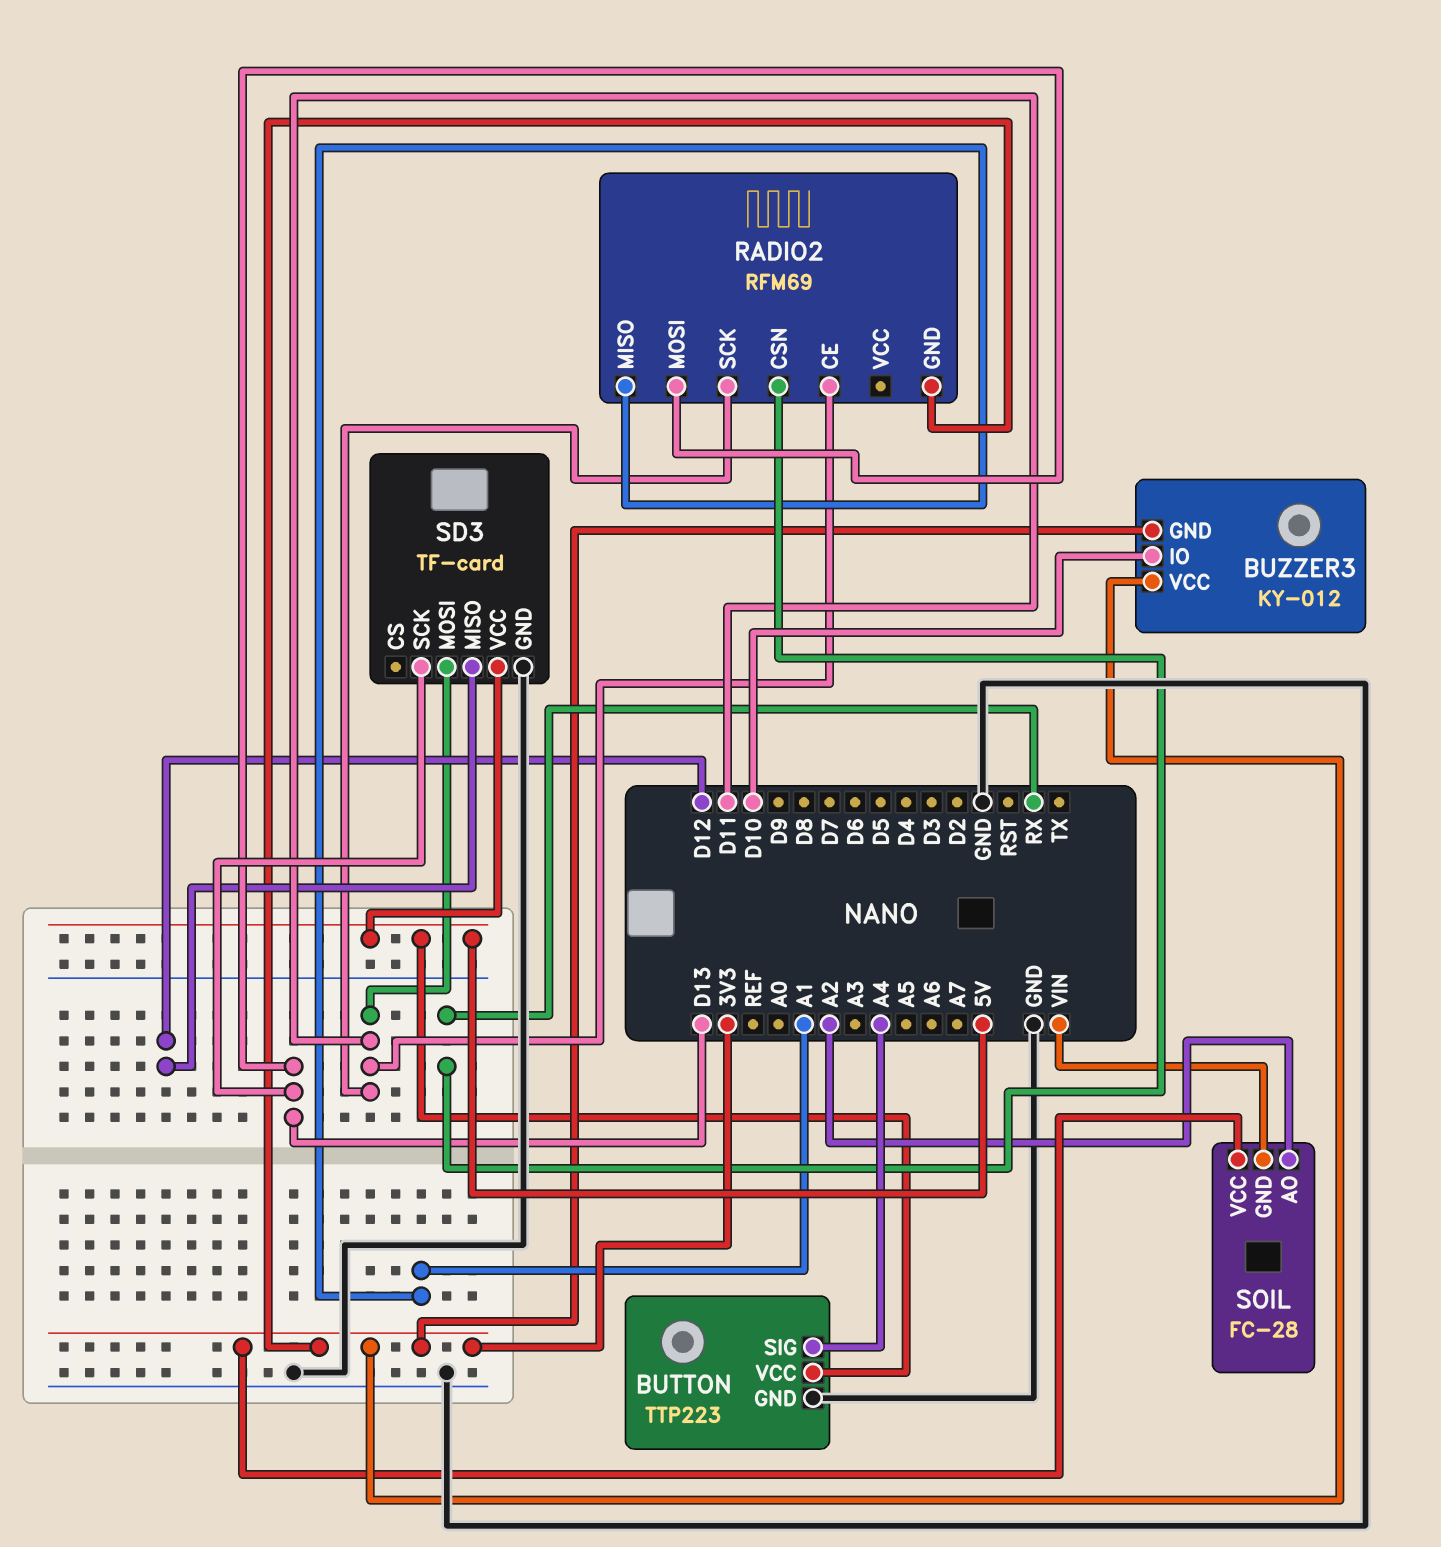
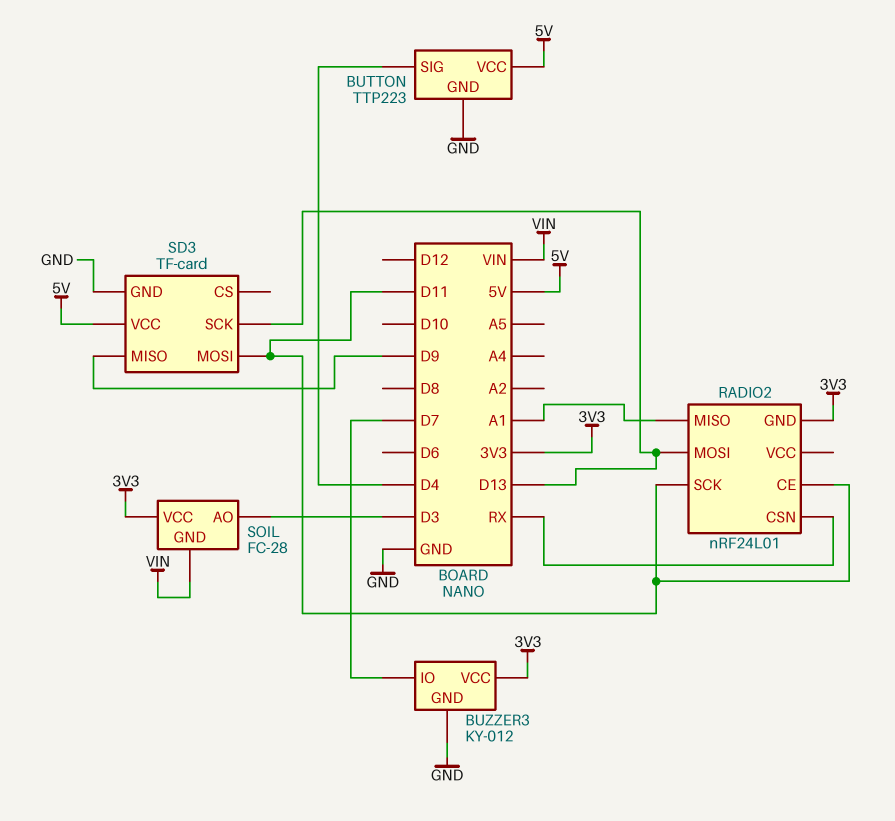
BUTTON pin SIG: A4 -> D4
BUZZER3 pin GND: 3V3 -> GND
BUZZER3 pin IO: D10 -> D7
RADIO2: RFM69 -> nRF24L01
SD3 pin MISO: D12 -> D9
SOIL pin AO: A2 -> D3

